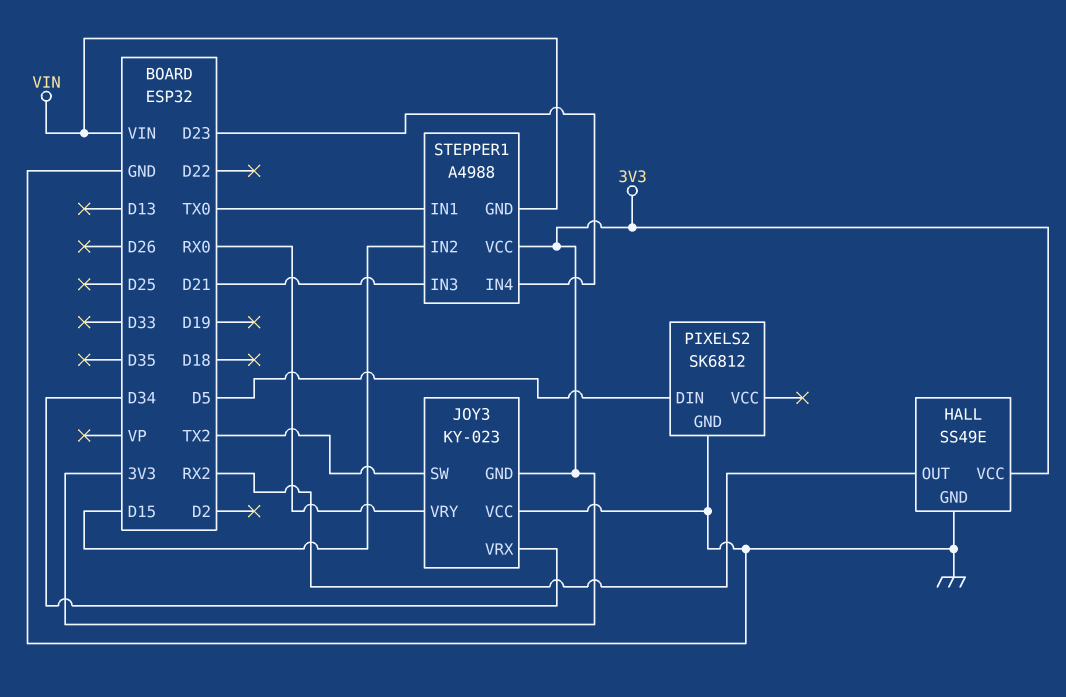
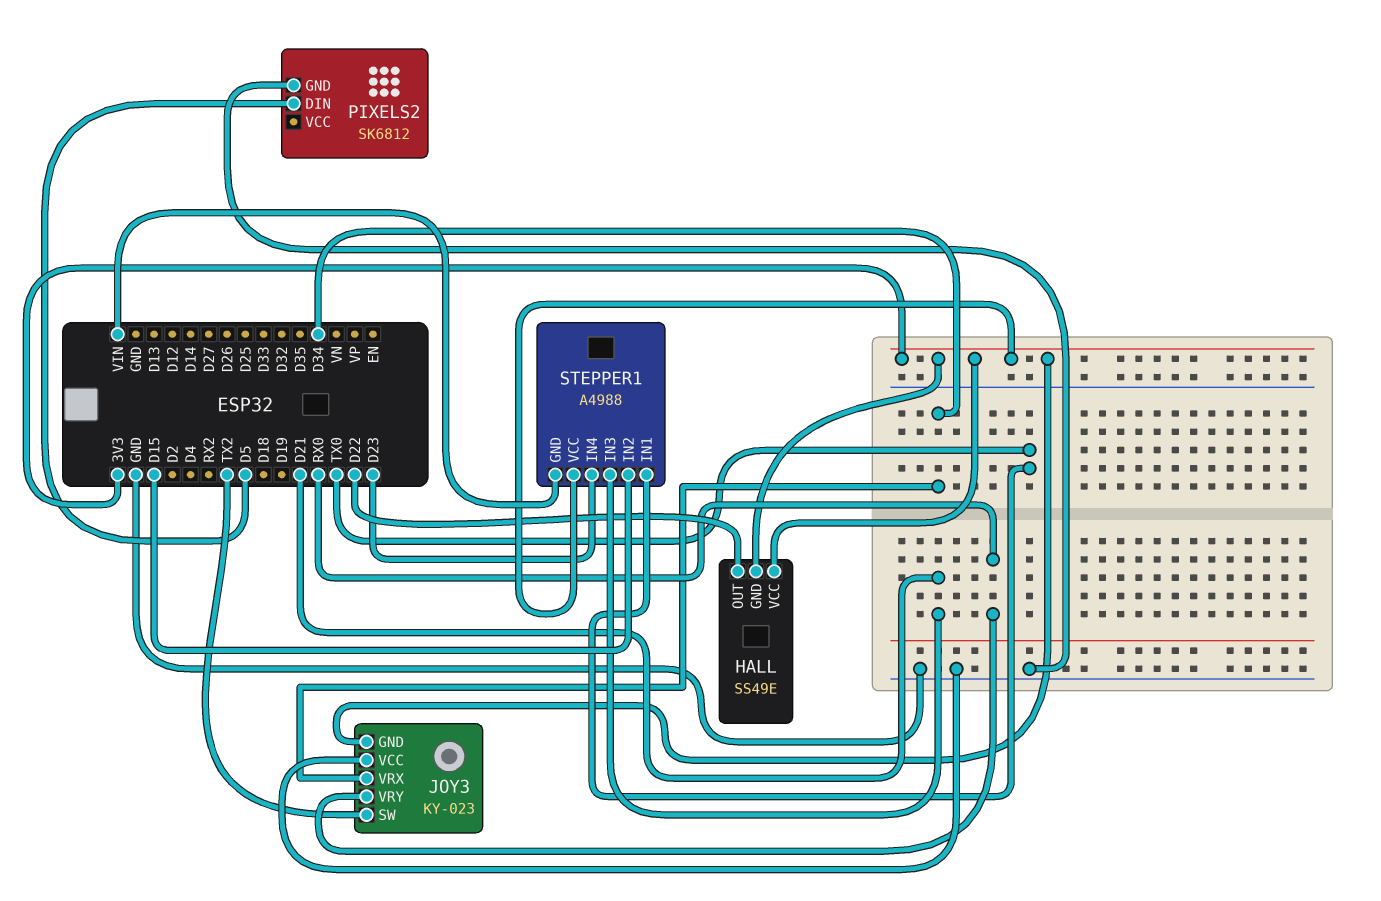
HALL pin GND: GND -> 3V3
HALL pin OUT: RX2 -> D22

